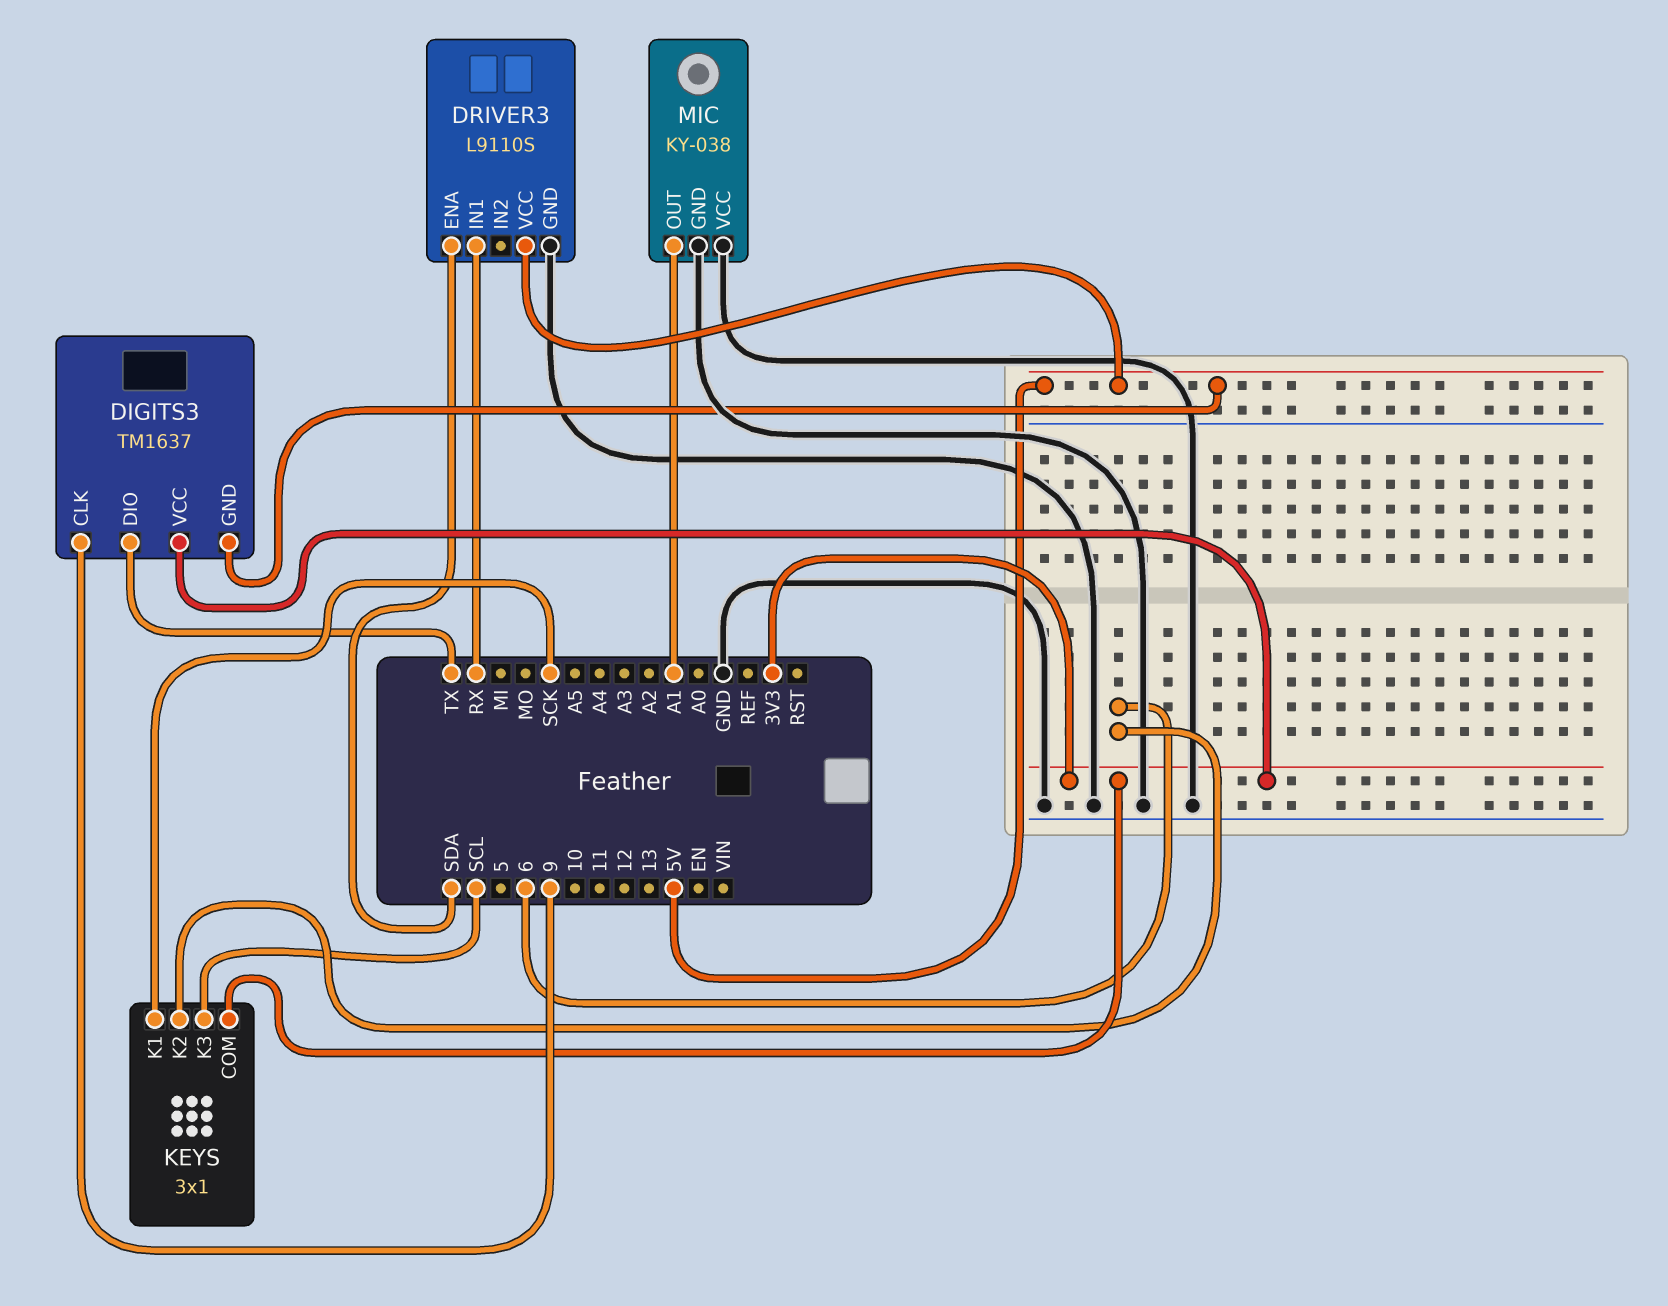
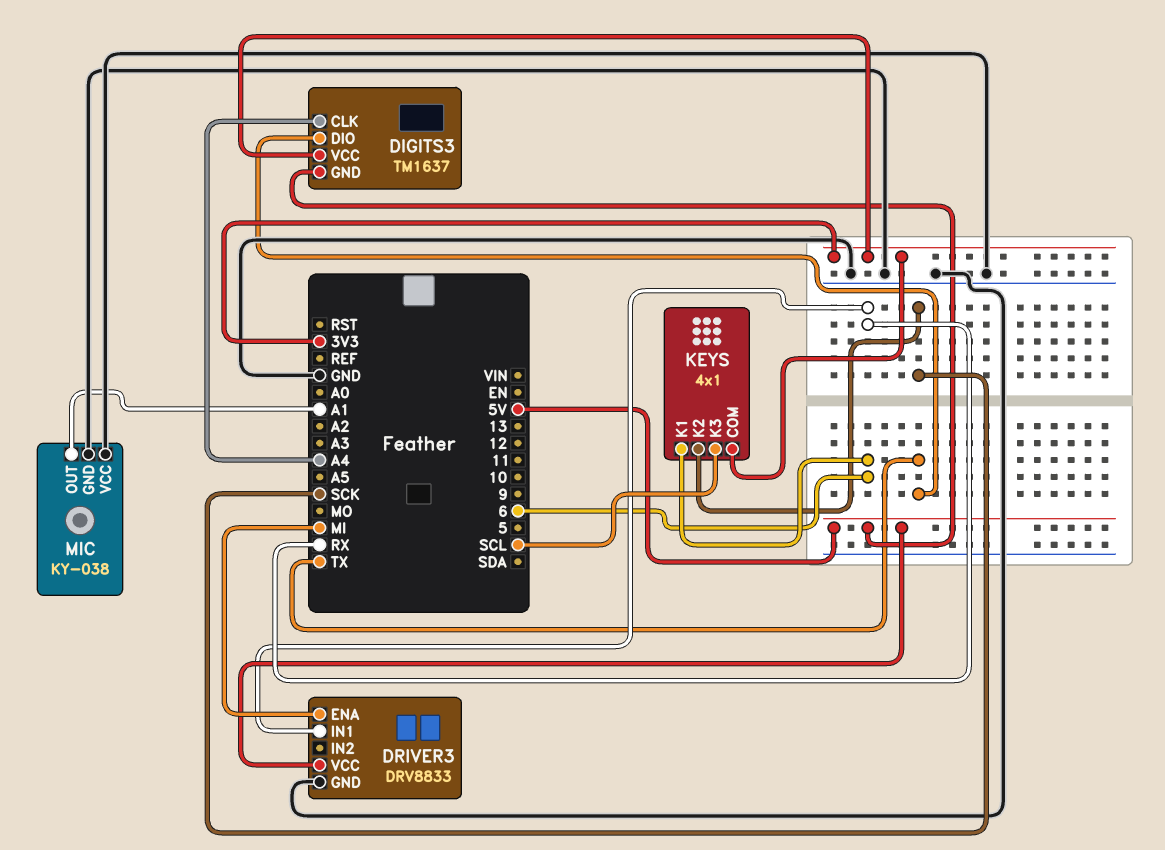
DIGITS3 pin CLK: 9 -> A4
DRIVER3: L9110S -> DRV8833
DRIVER3 pin ENA: SDA -> MI
KEYS: 3x1 -> 4x1
KEYS pin K1: SCK -> 6
KEYS pin K2: 6 -> SCK

